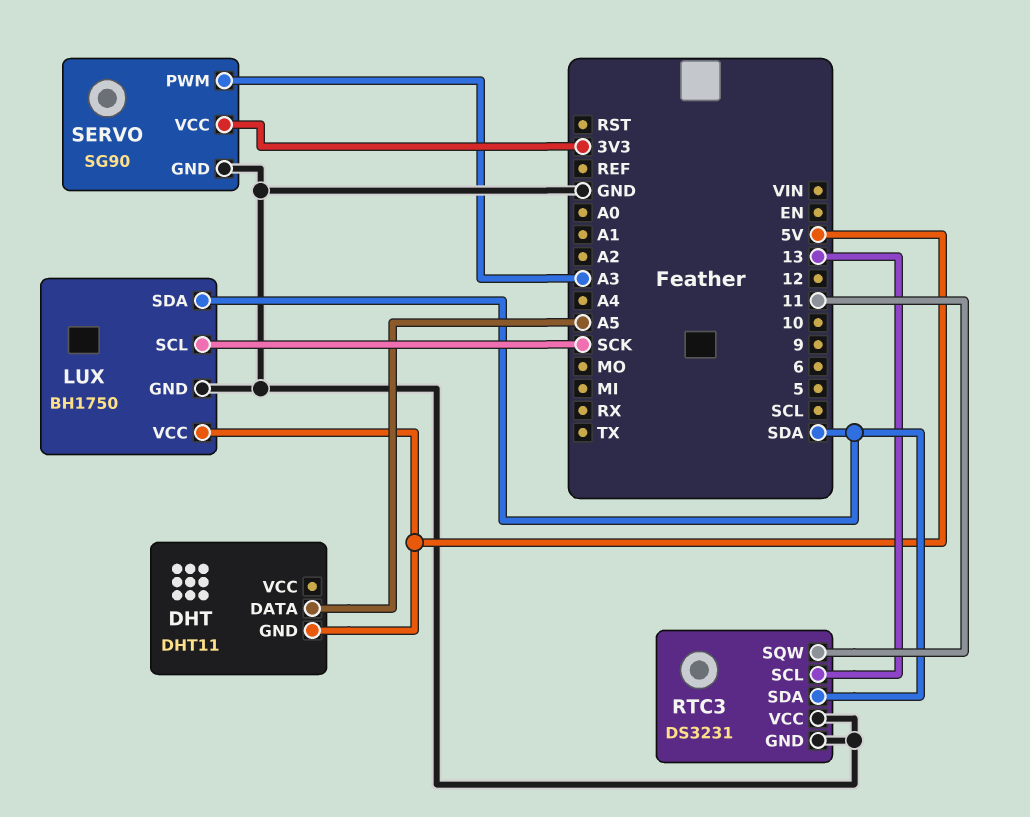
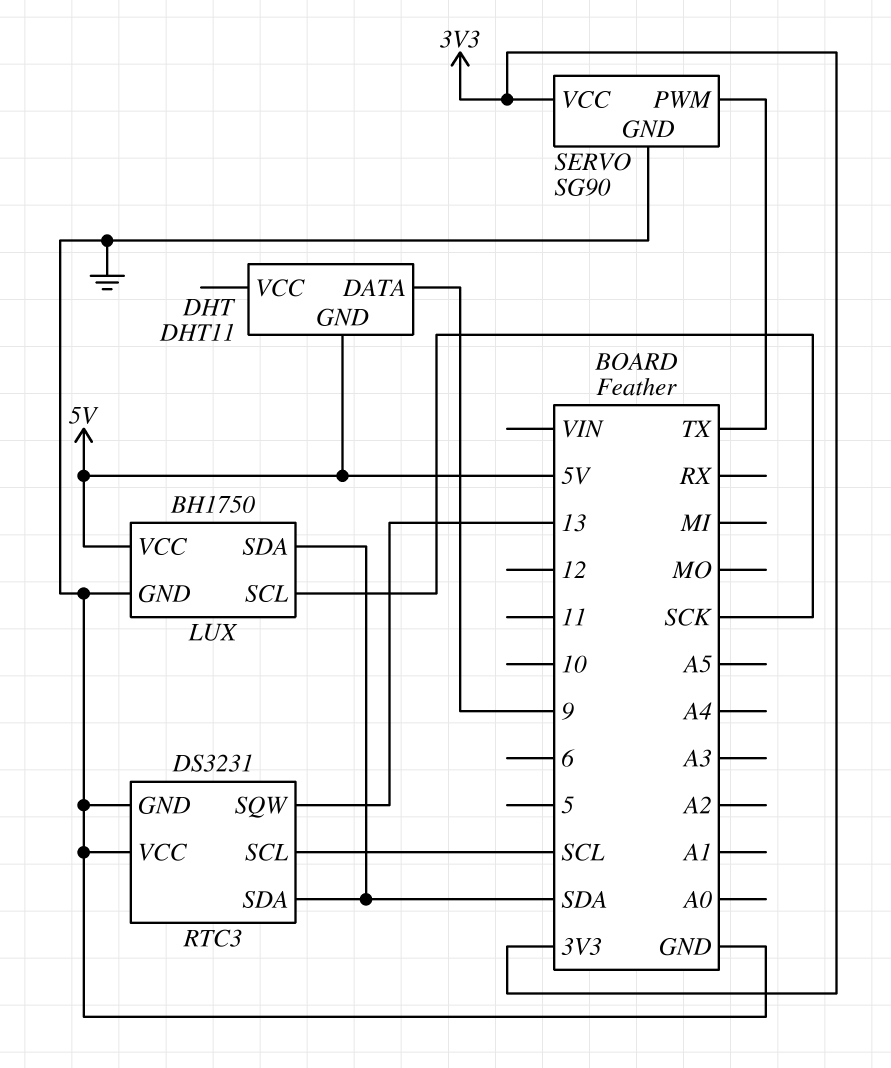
DHT pin DATA: A5 -> 9
RTC3 pin SCL: 13 -> SCL
RTC3 pin SQW: 11 -> 13
SERVO pin PWM: A3 -> TX

